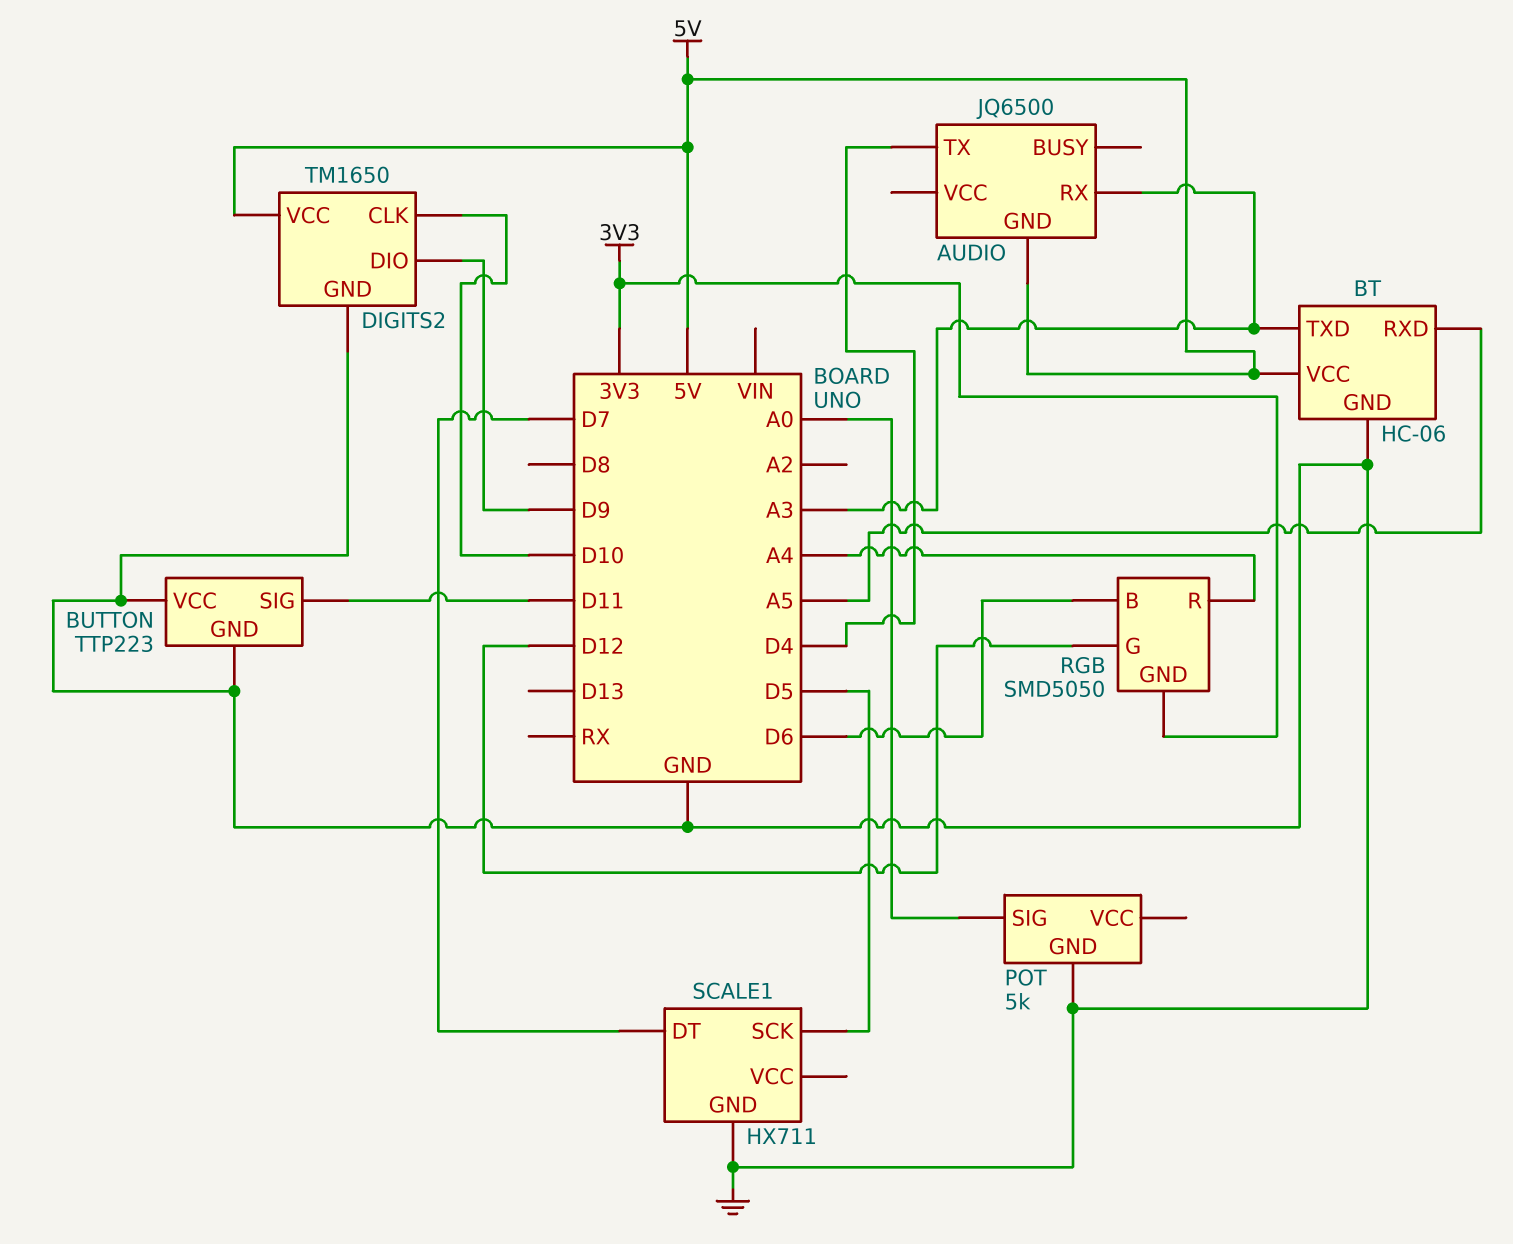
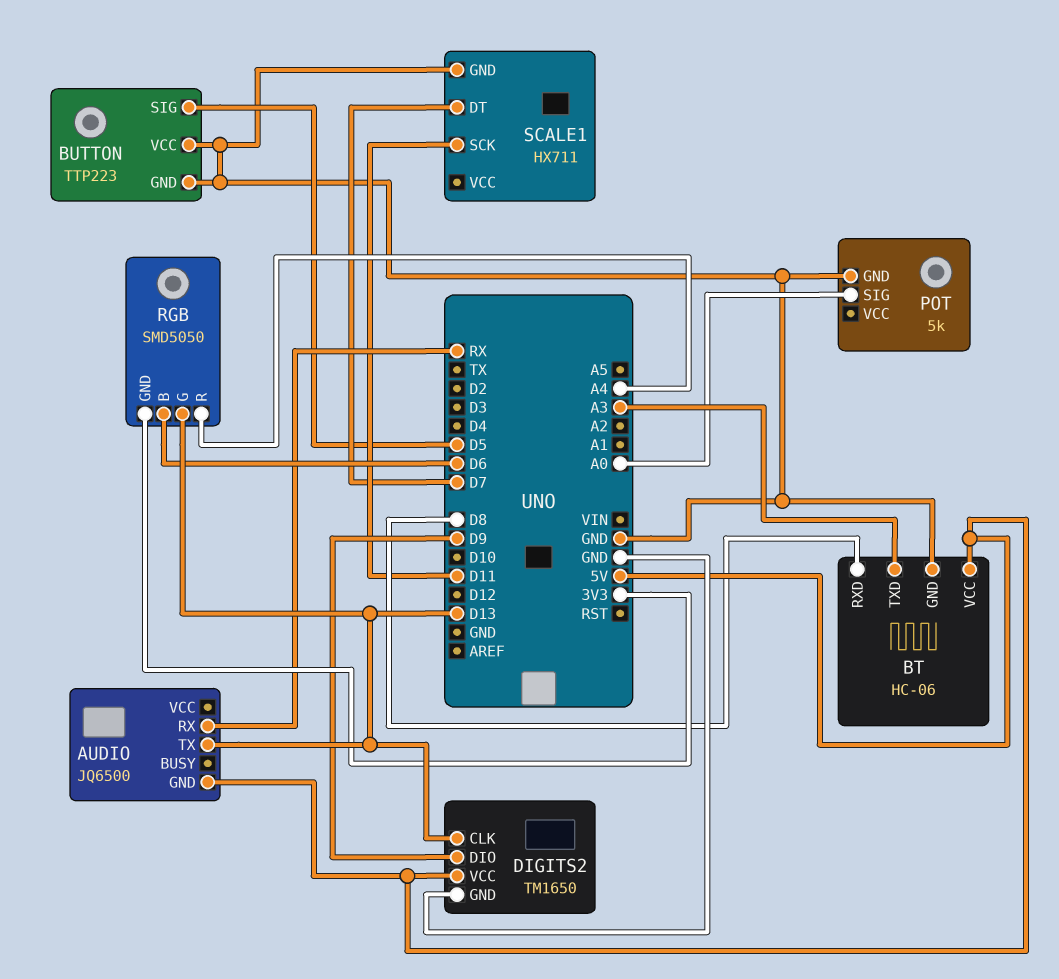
AUDIO pin RX: A3 -> RX
AUDIO pin TX: D4 -> D13
BT pin RXD: A5 -> D8
BUTTON pin SIG: D11 -> D5
DIGITS2 pin CLK: D10 -> D13
RGB pin G: D12 -> D13
SCALE1 pin SCK: D5 -> D11

